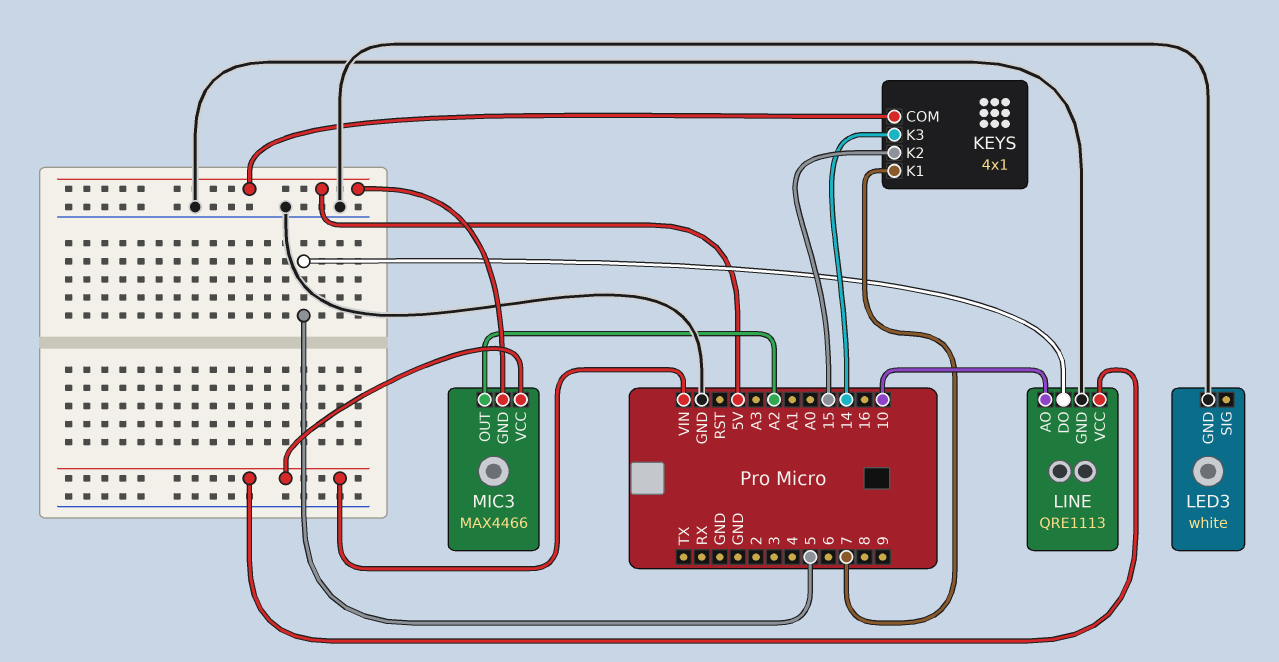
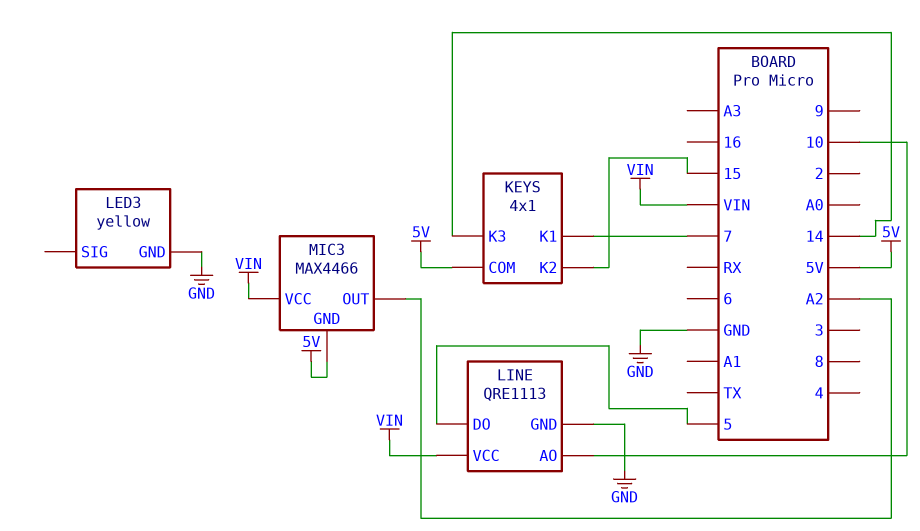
LED3: white -> yellow

